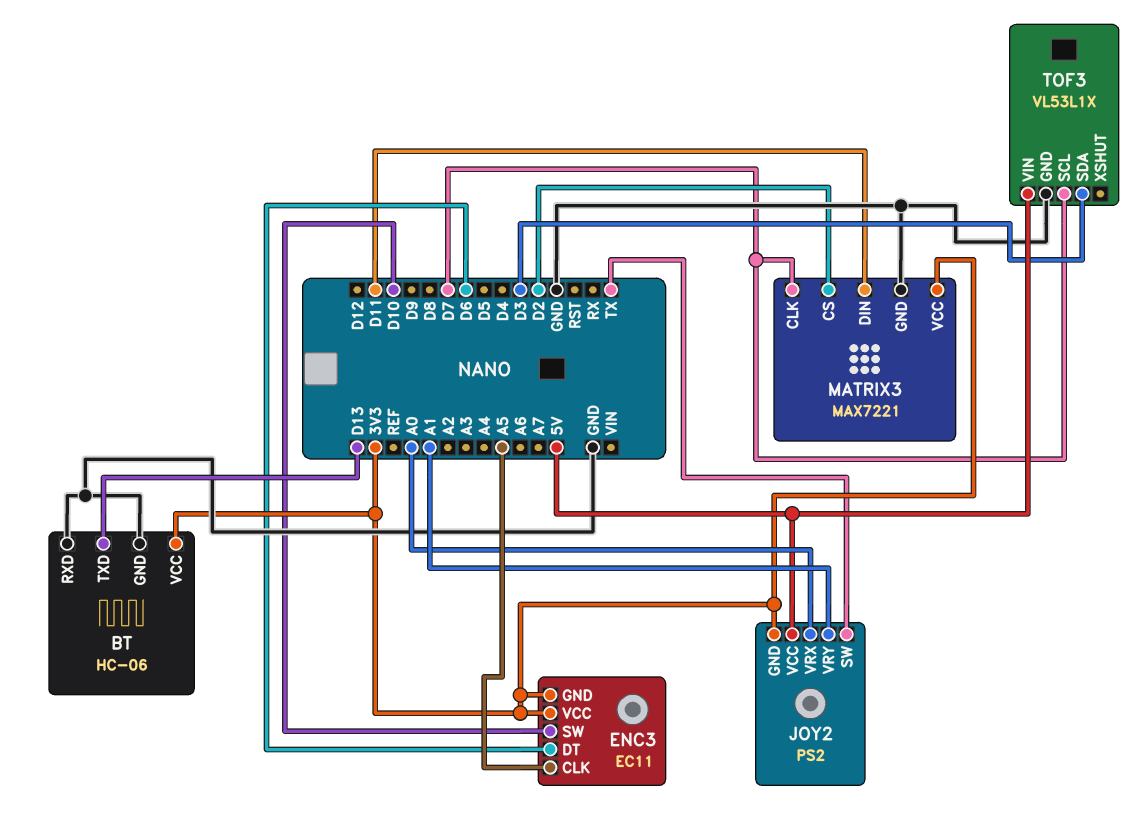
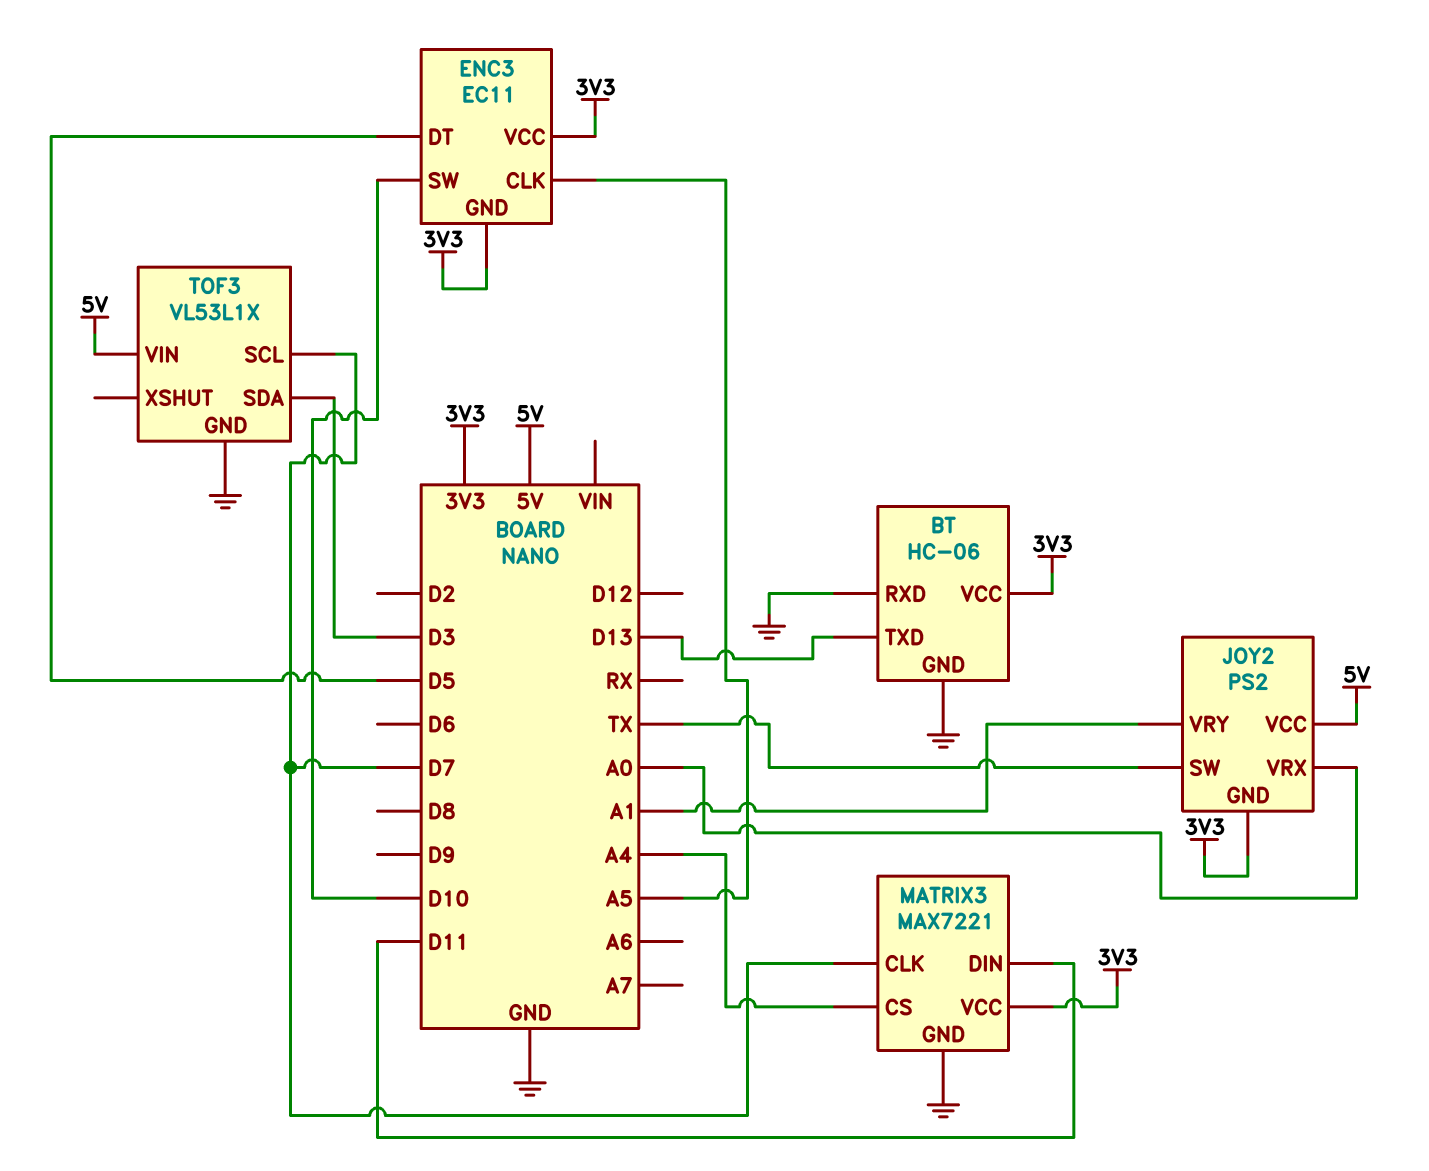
ENC3 pin DT: D6 -> D5
MATRIX3 pin CS: D2 -> A4

